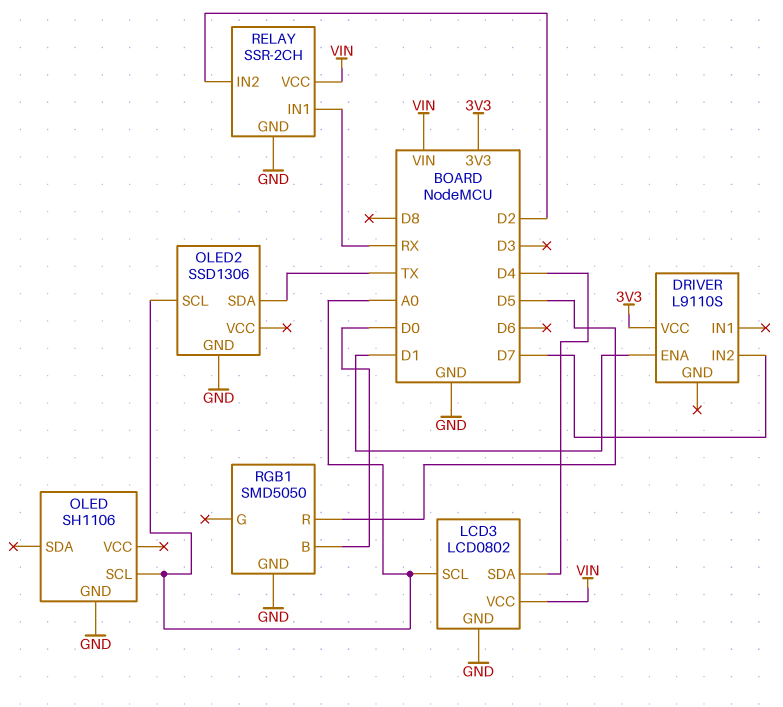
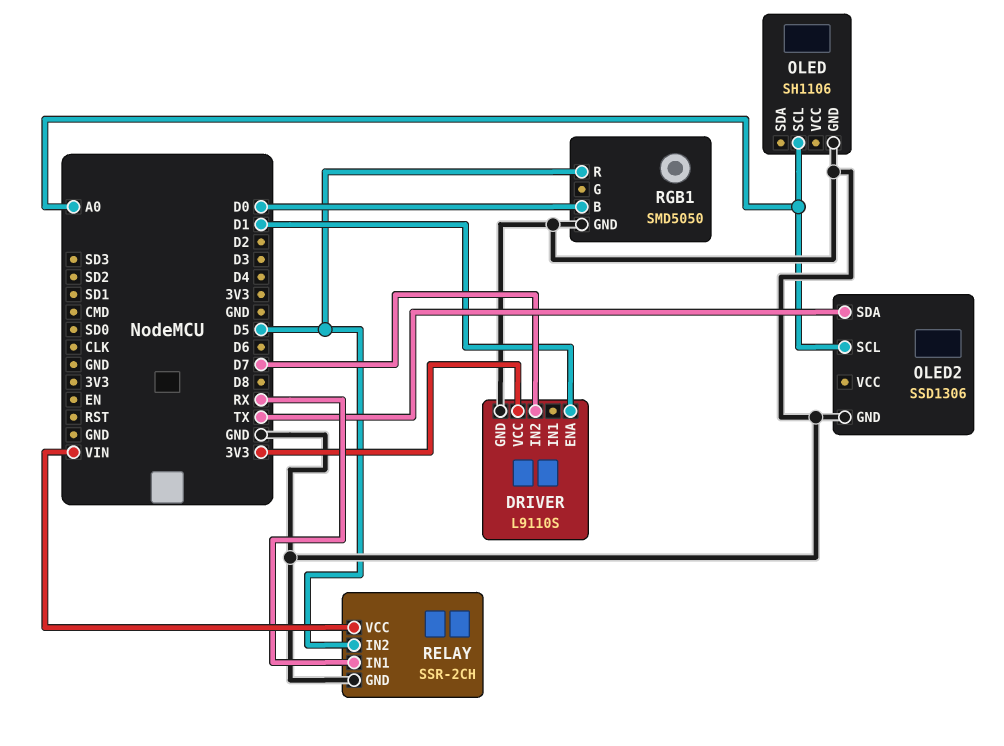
DRIVER pin GND: none -> GND
LCD3: LCD0802 -> none
LCD3 pin GND: GND -> none
LCD3 pin SCL: A0 -> none
LCD3 pin SDA: D4 -> none
LCD3 pin VCC: VIN -> none
RELAY pin IN2: D2 -> D5

